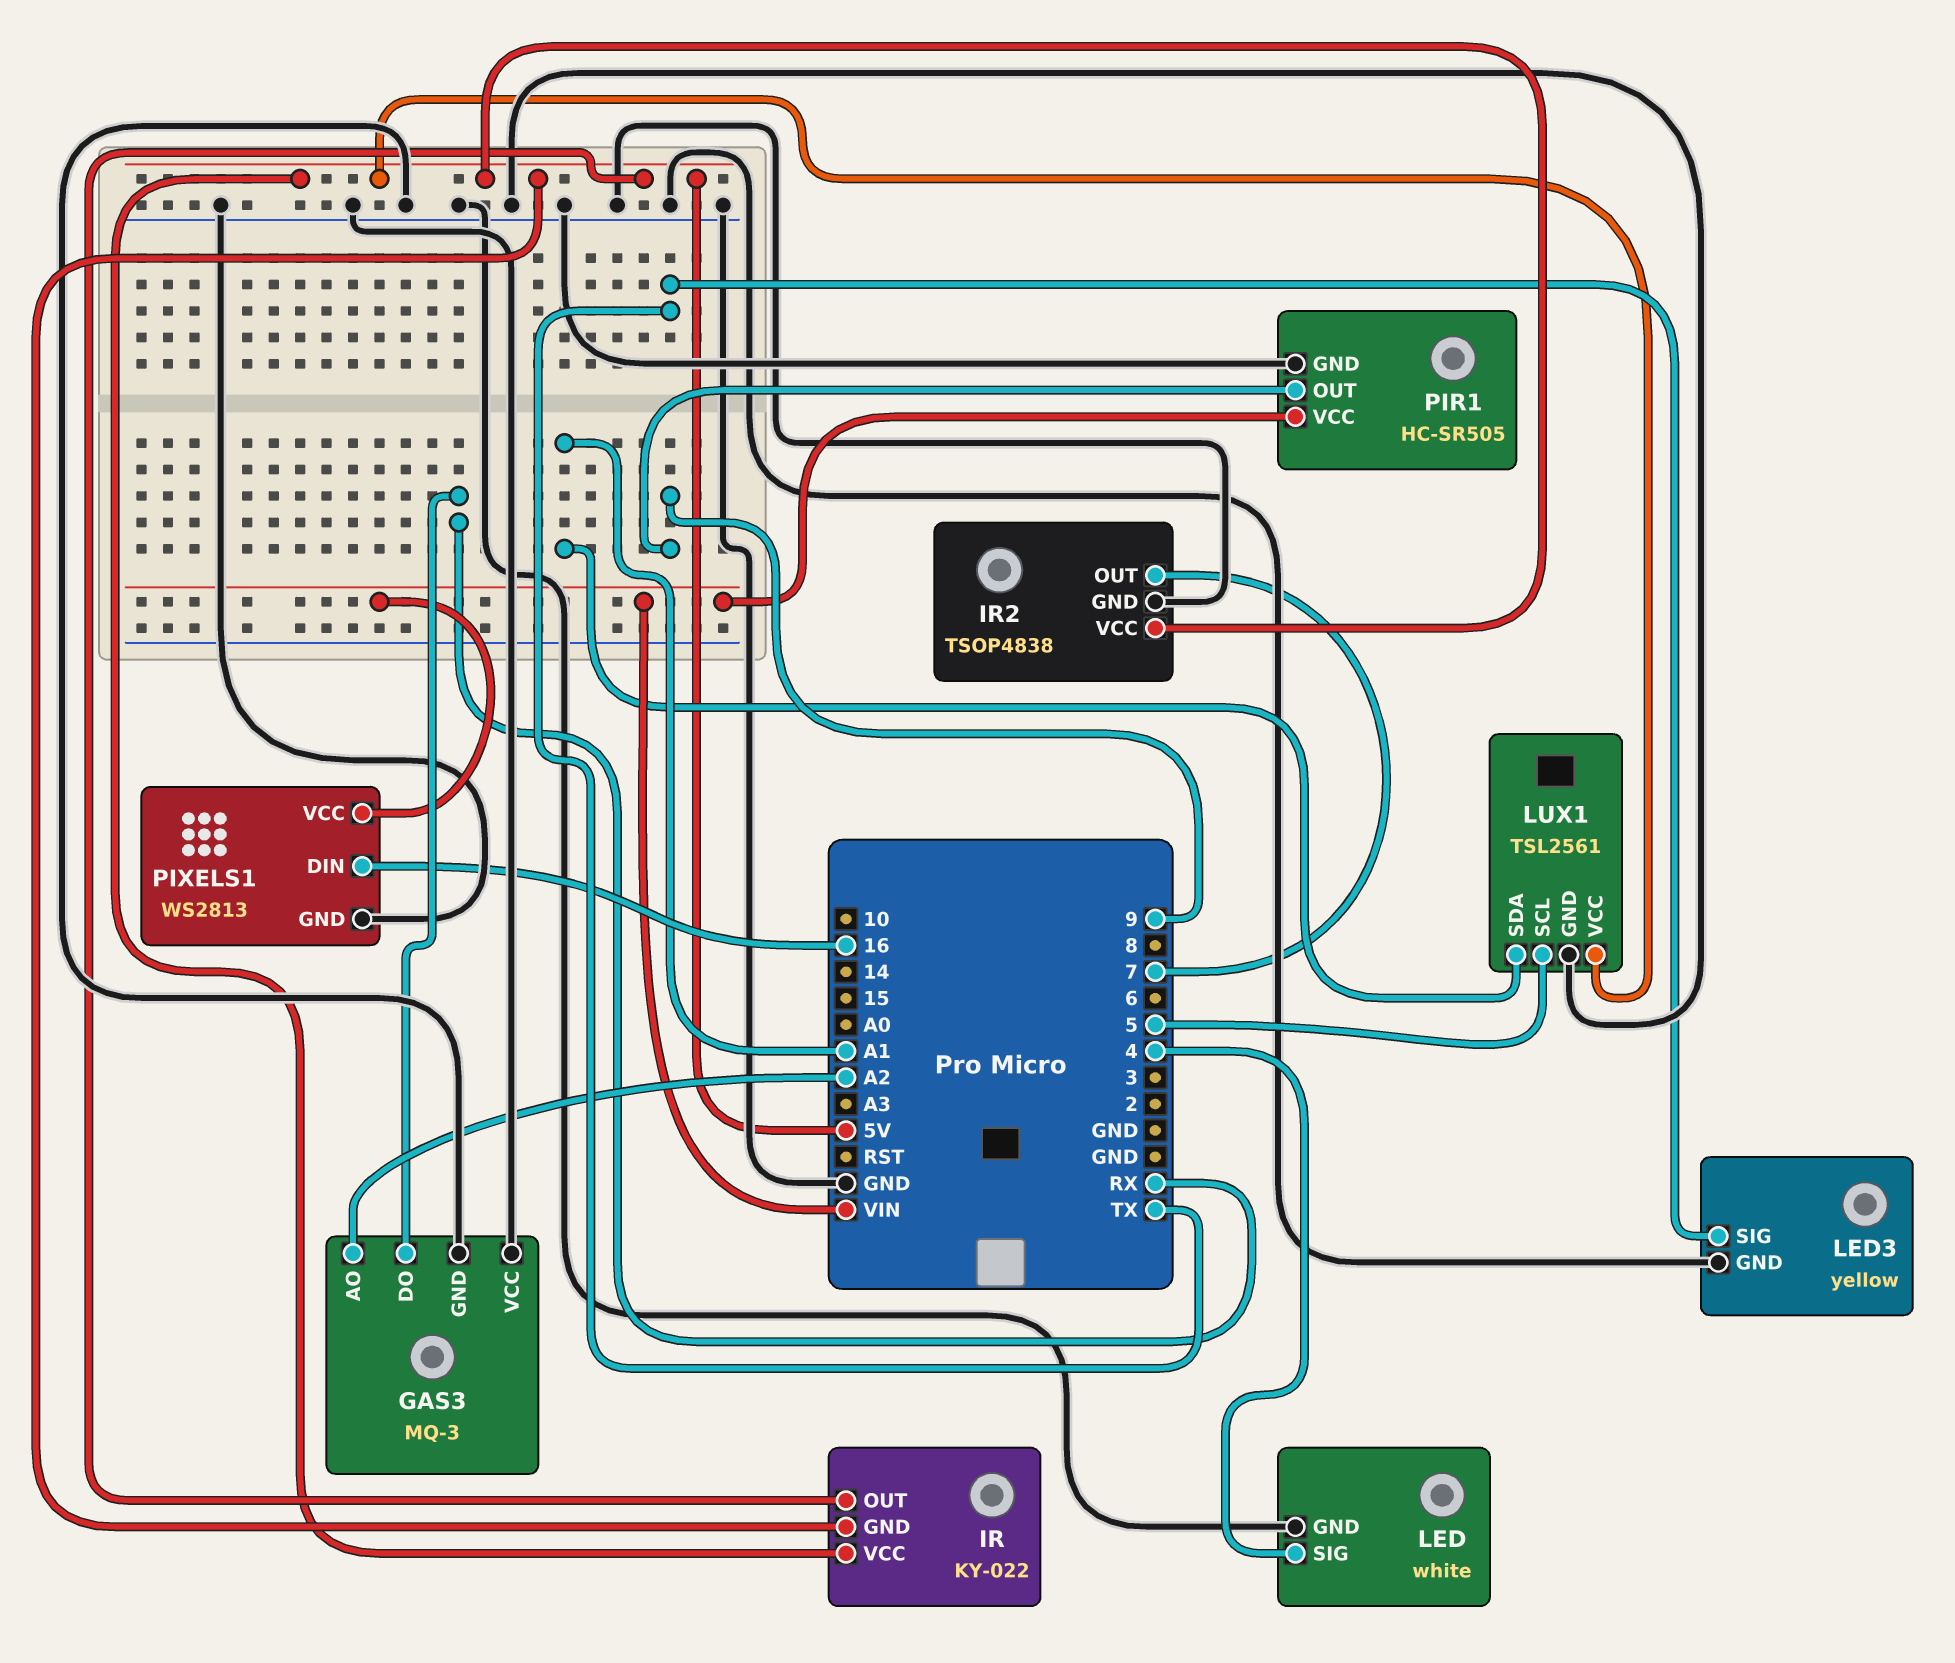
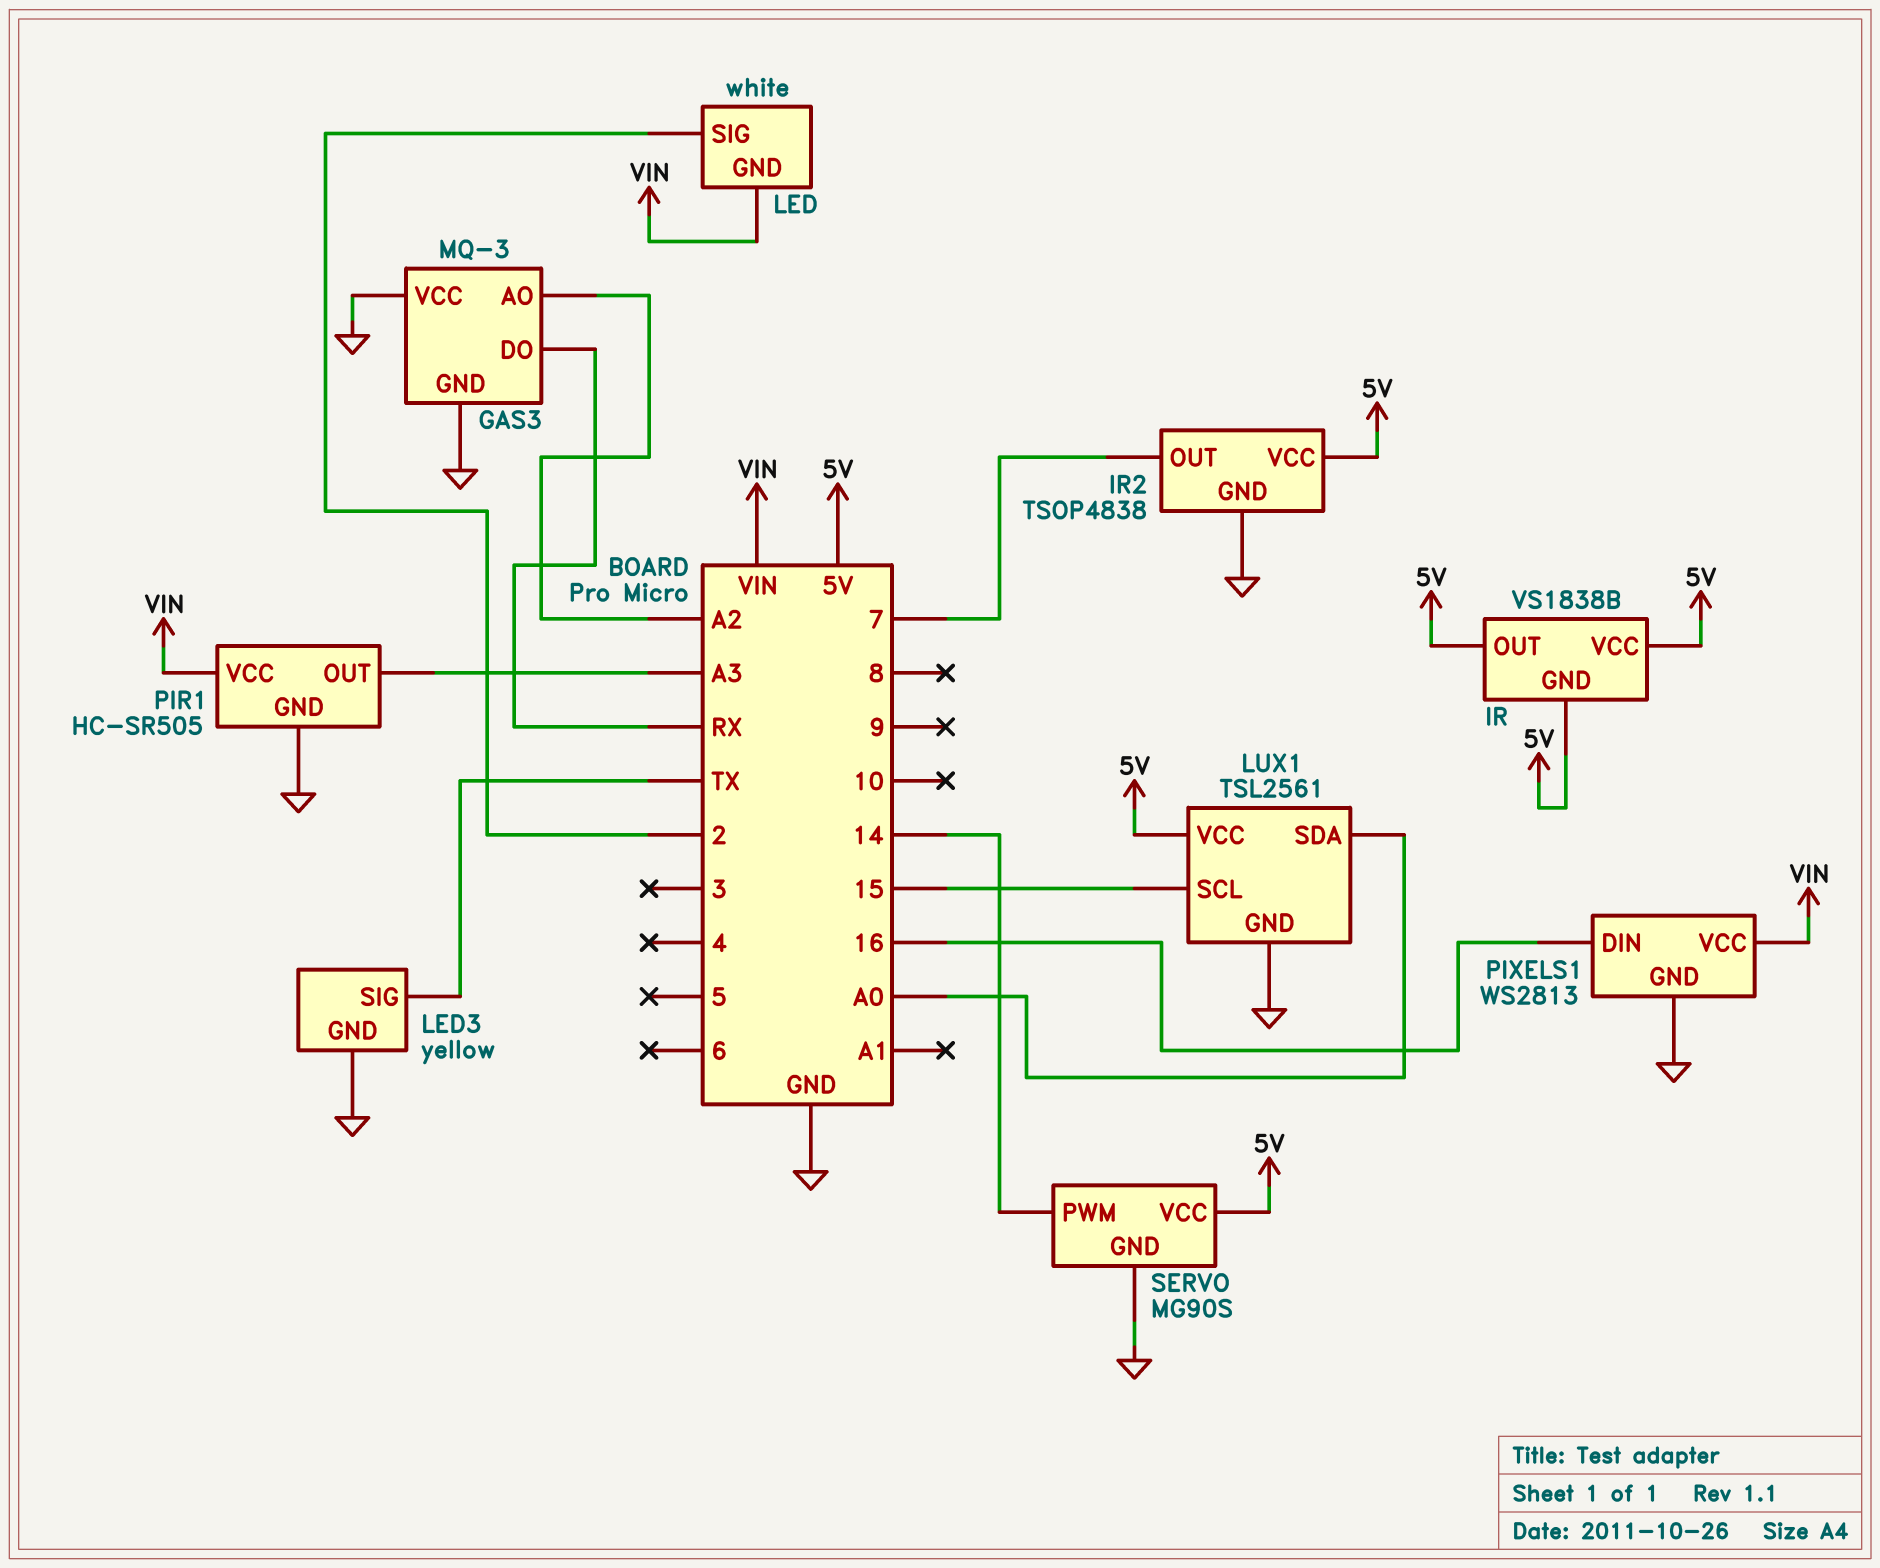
IR: KY-022 -> VS1838B
LED pin GND: GND -> VIN
LED pin SIG: 4 -> 2
LUX1 pin SCL: 5 -> 15
LUX1 pin SDA: A1 -> A0
PIR1 pin OUT: 9 -> A3
SERVO: none -> MG90S
SERVO pin GND: none -> GND
SERVO pin PWM: none -> 14
SERVO pin VCC: none -> 5V

